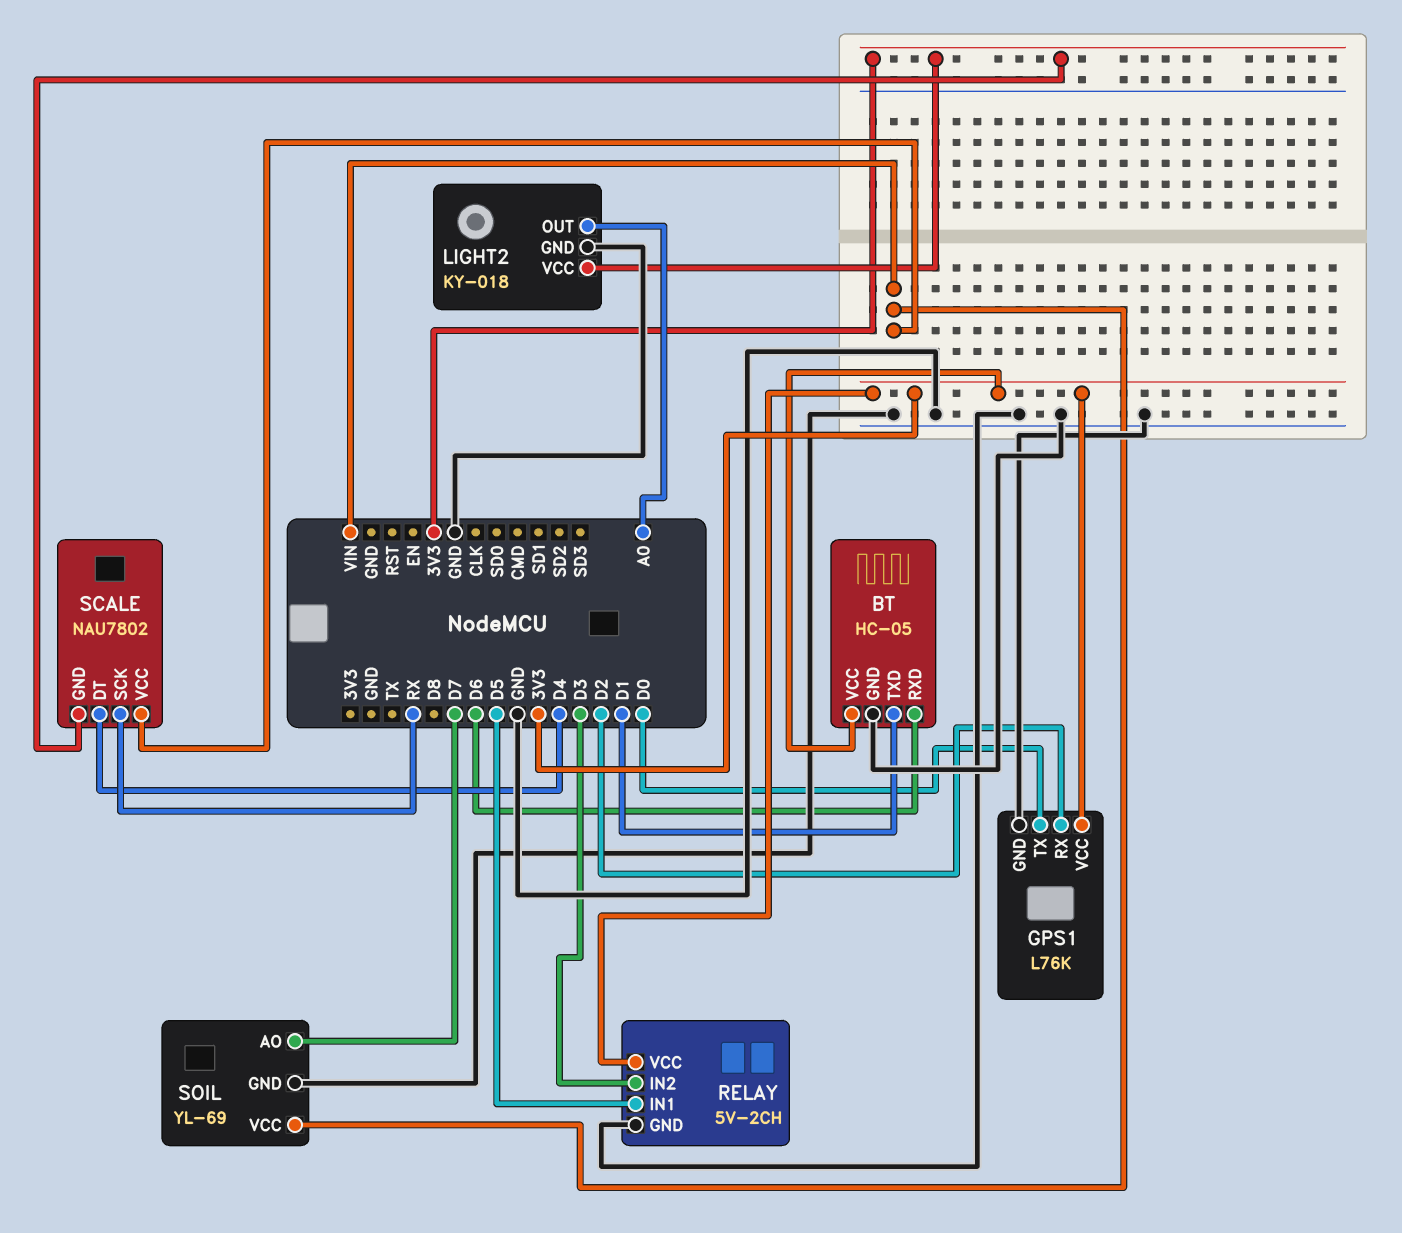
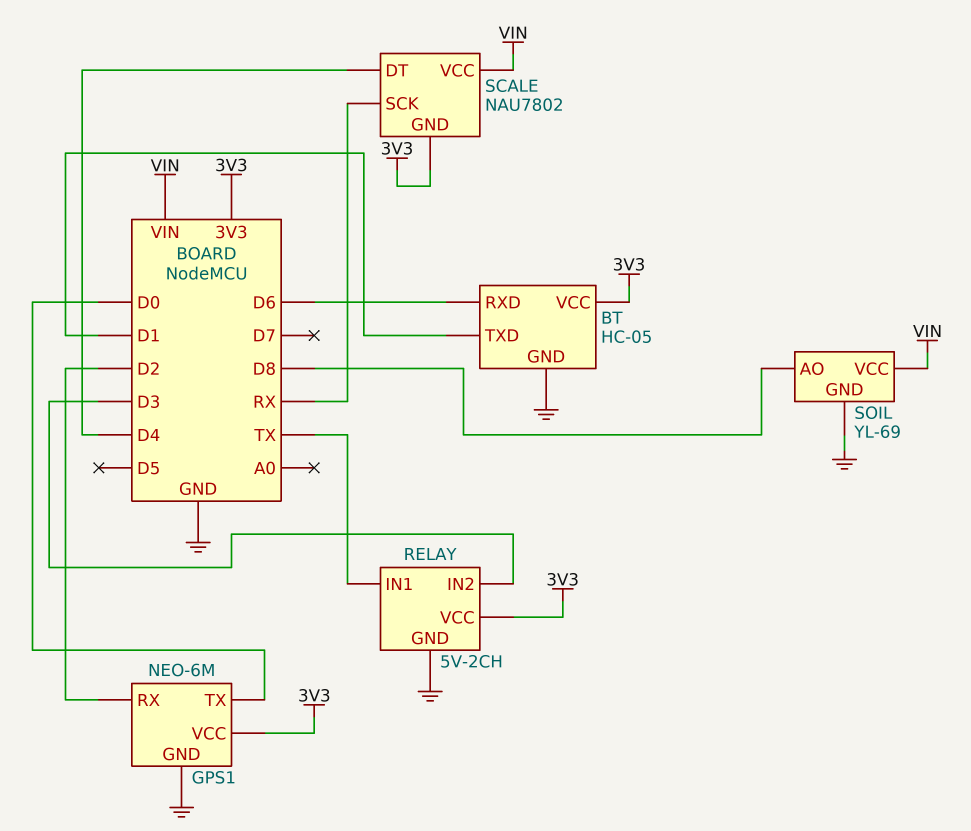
GPS1: L76K -> NEO-6M
LIGHT2: KY-018 -> none
LIGHT2 pin GND: GND -> none
LIGHT2 pin OUT: A0 -> none
LIGHT2 pin VCC: 3V3 -> none
RELAY pin IN1: D5 -> TX
SOIL pin AO: D7 -> D8

